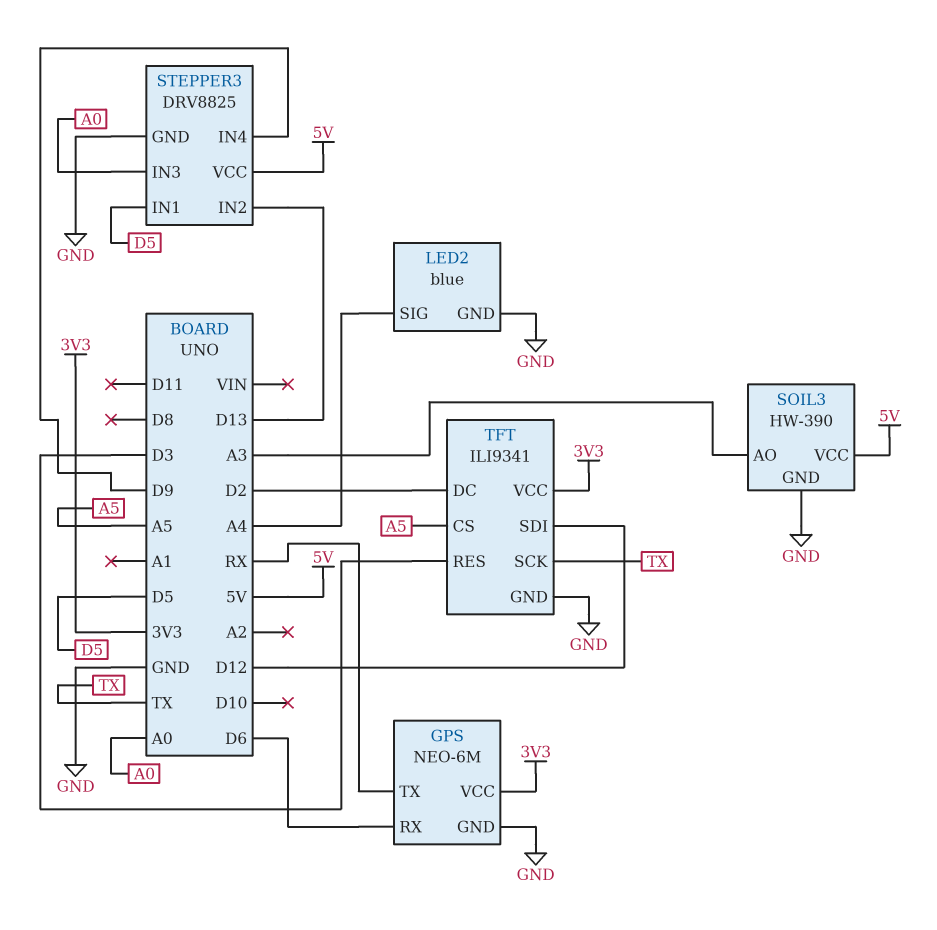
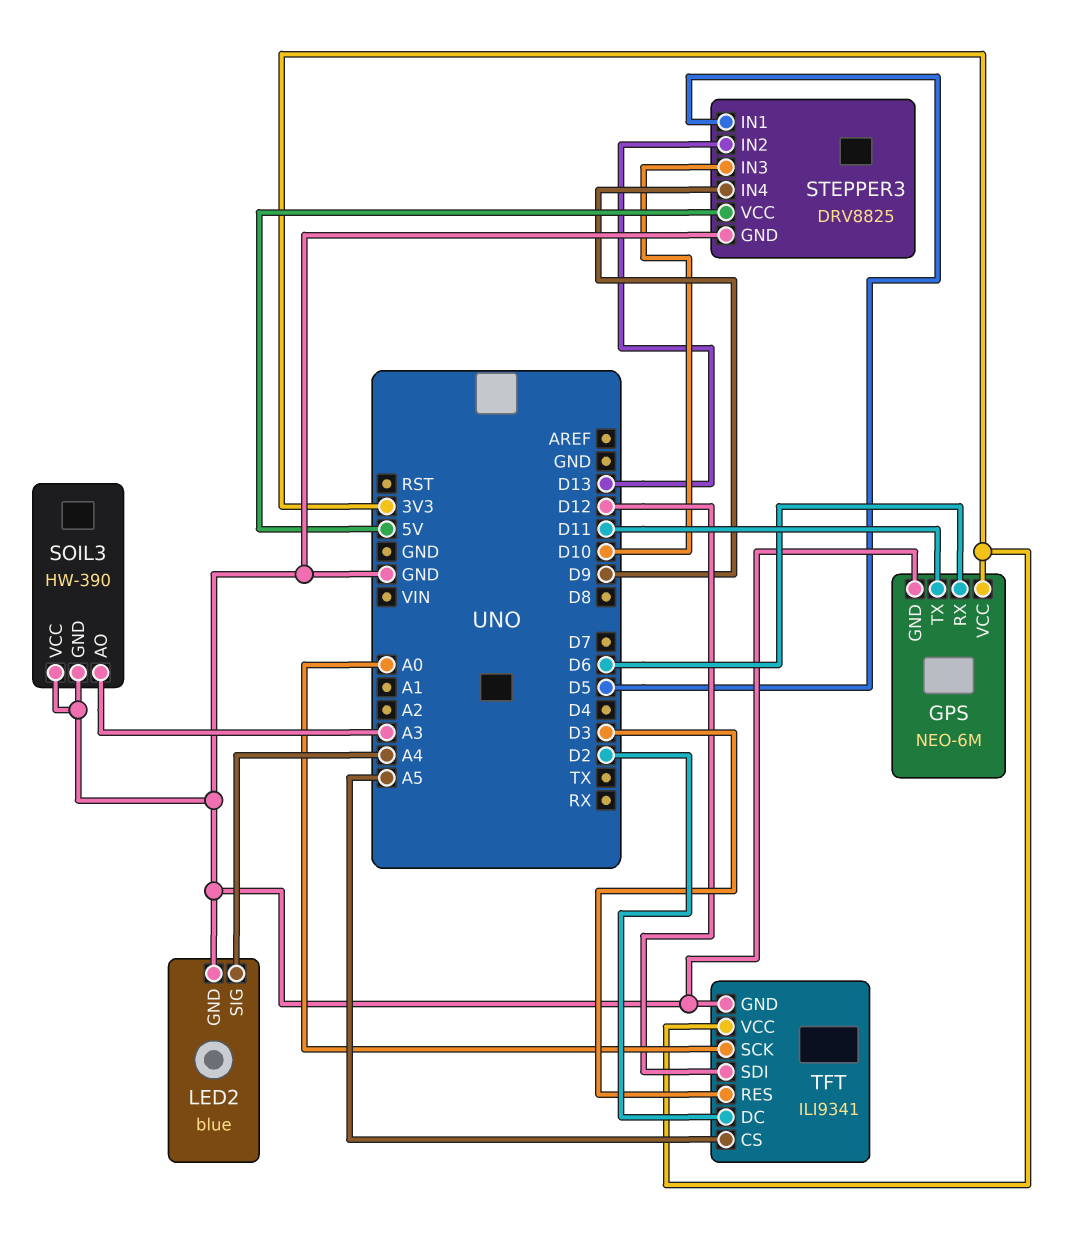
GPS pin TX: RX -> D11
SOIL3 pin VCC: 5V -> GND
STEPPER3 pin IN3: A0 -> D10
TFT pin SCK: TX -> A0

